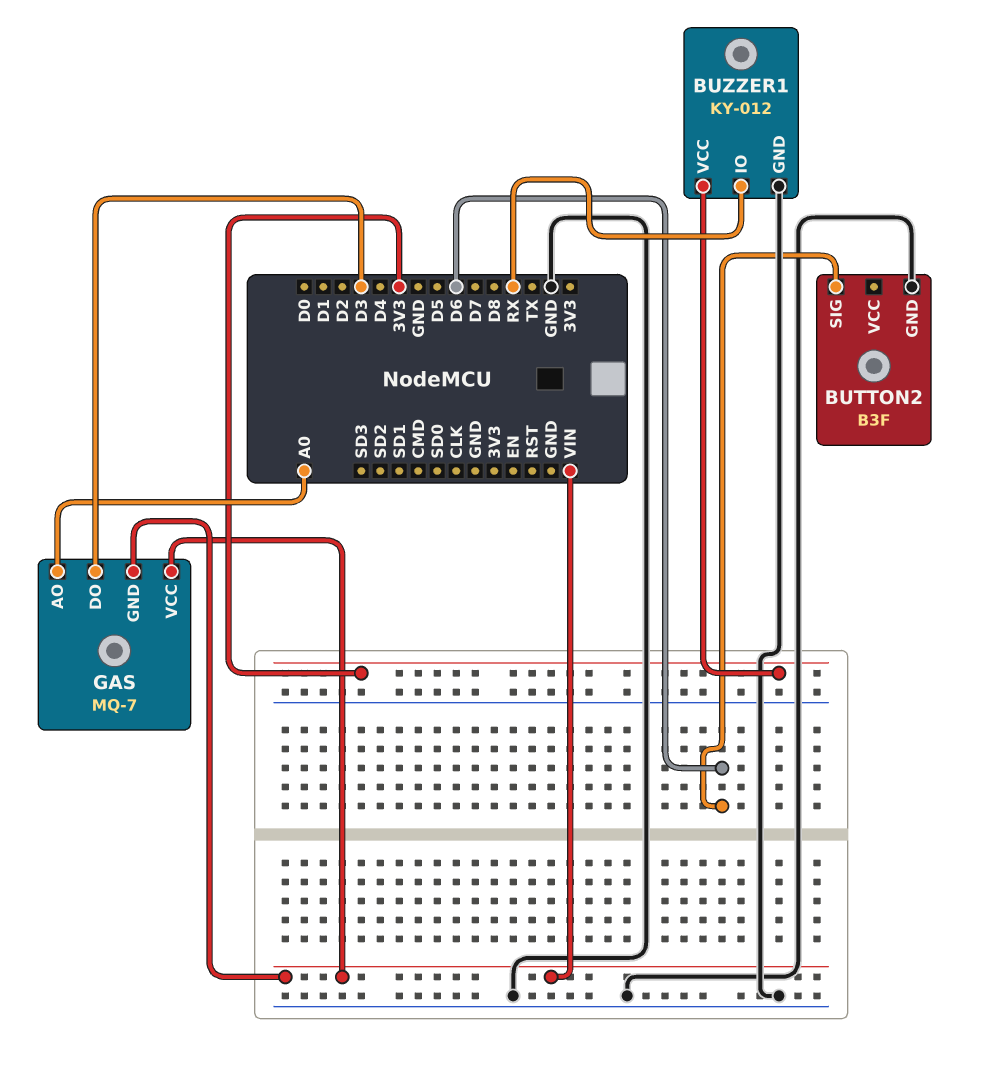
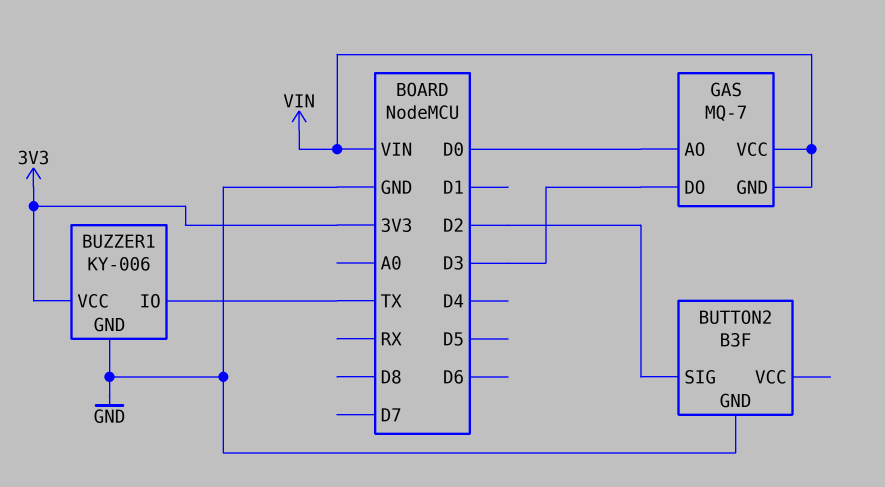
BUTTON2 pin SIG: D6 -> D2
BUZZER1: KY-012 -> KY-006
BUZZER1 pin IO: RX -> TX
GAS pin AO: A0 -> D0

